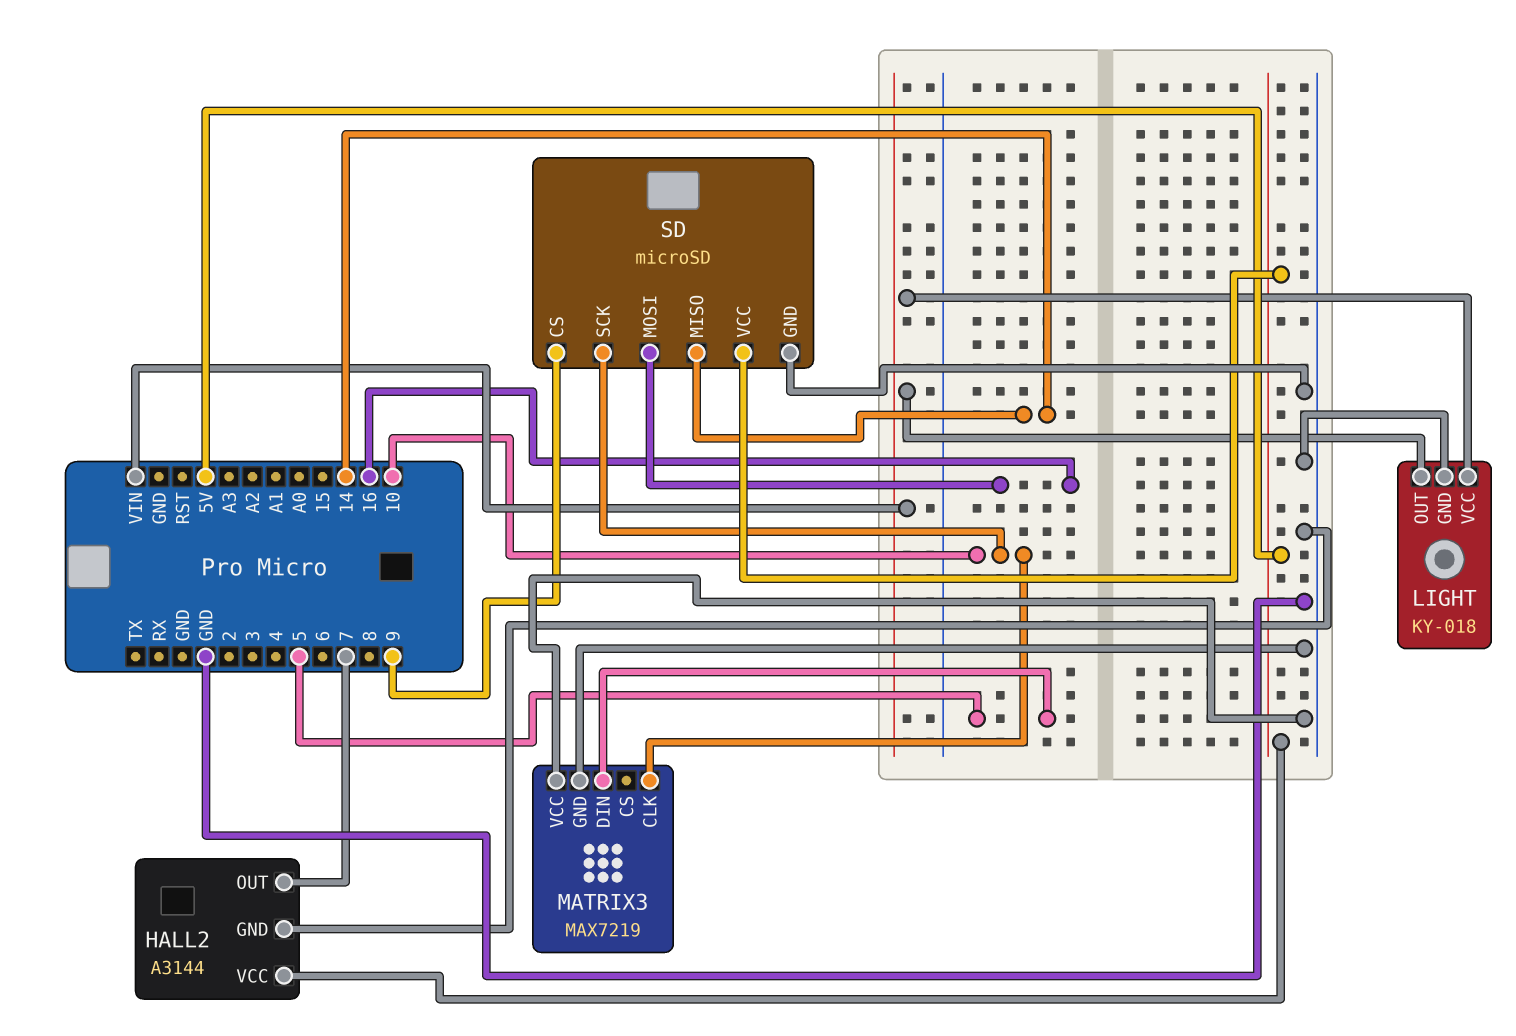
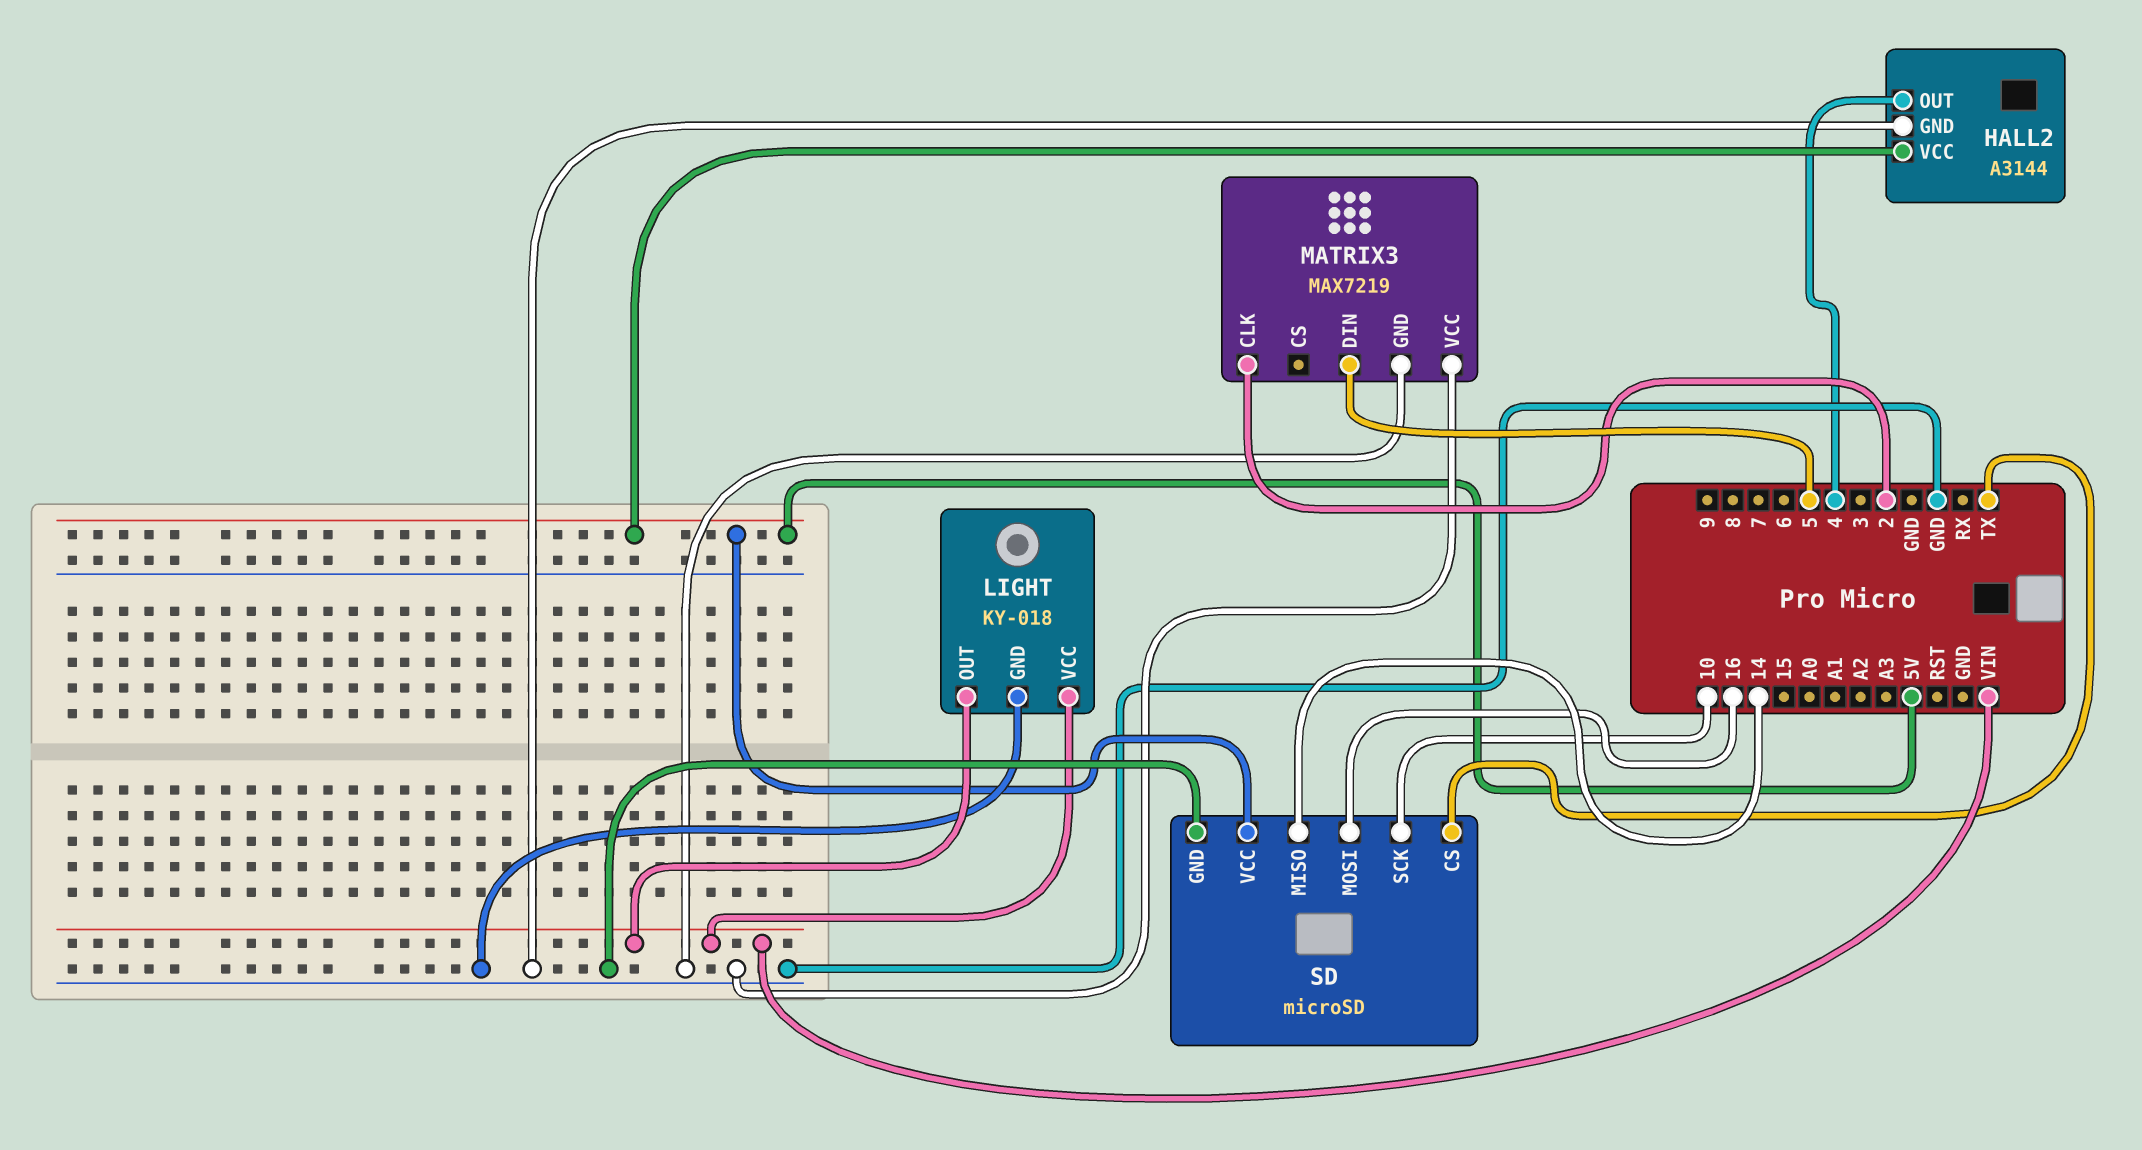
HALL2 pin OUT: 7 -> 4
MATRIX3 pin CLK: 10 -> 2
SD pin CS: 9 -> TX

